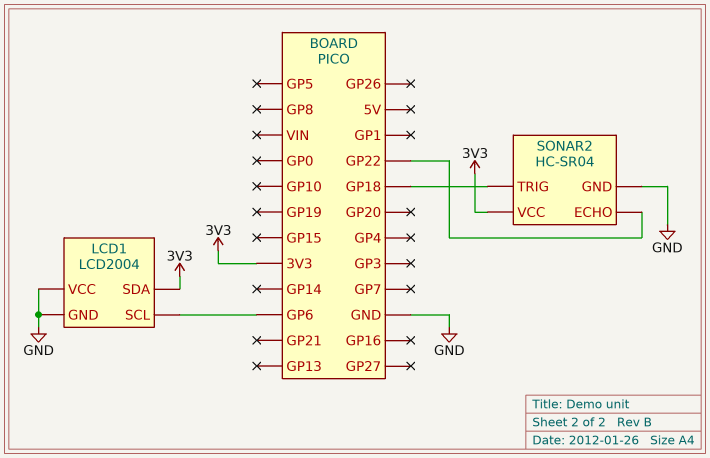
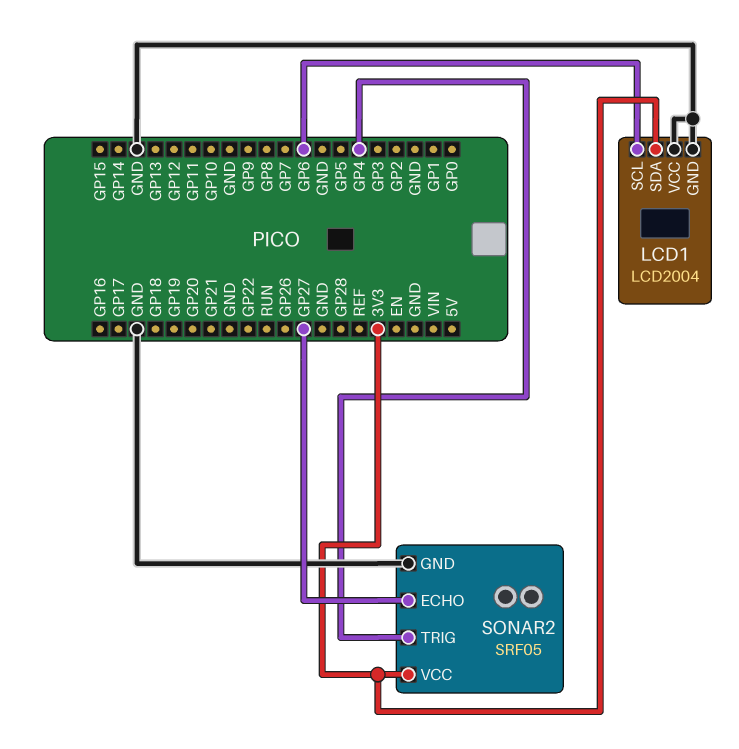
SONAR2: HC-SR04 -> SRF05
SONAR2 pin ECHO: GP22 -> GP27
SONAR2 pin TRIG: GP18 -> GP4

